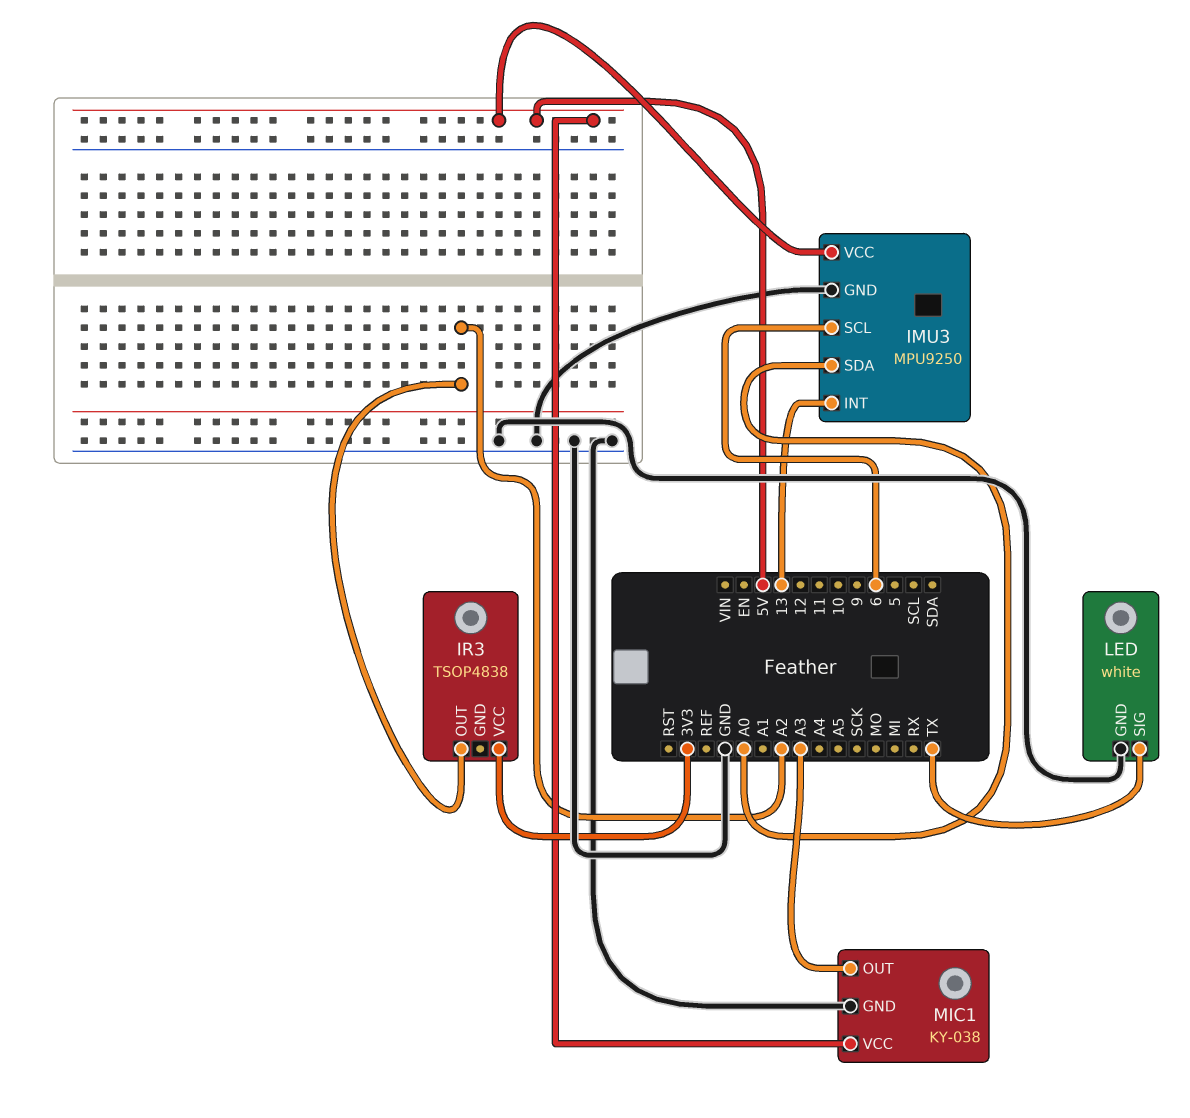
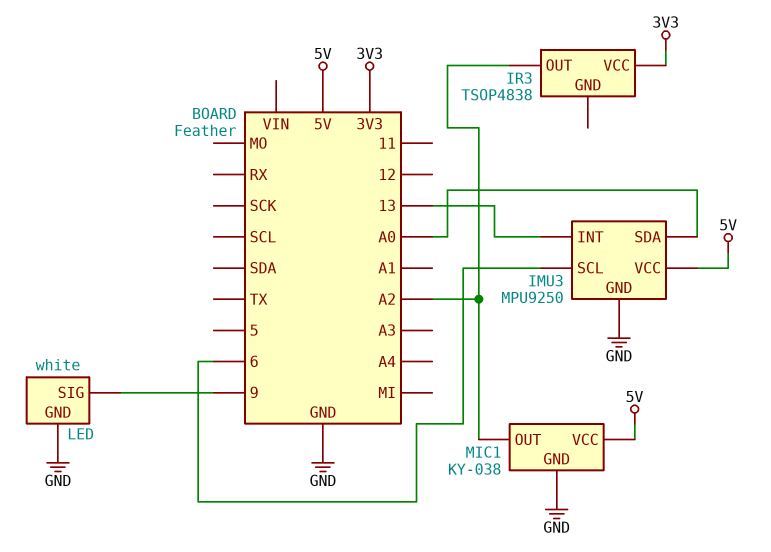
LED pin SIG: TX -> 9
MIC1 pin OUT: A3 -> A2

